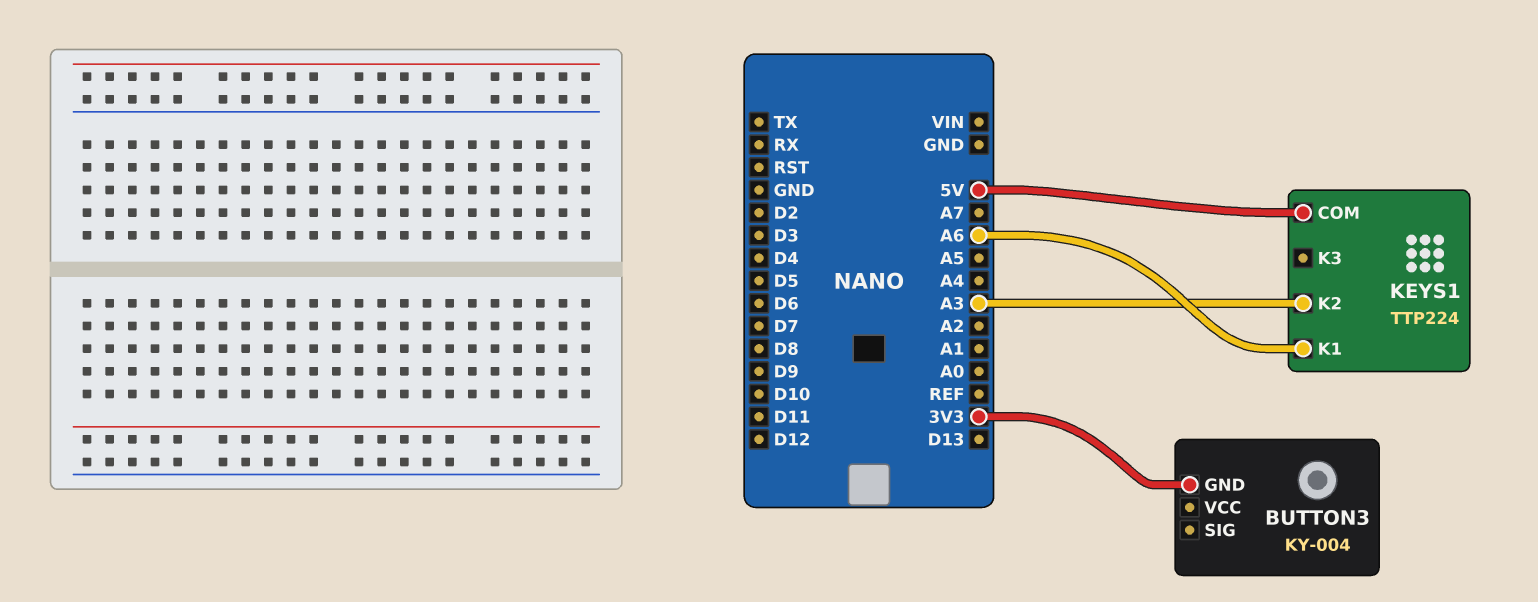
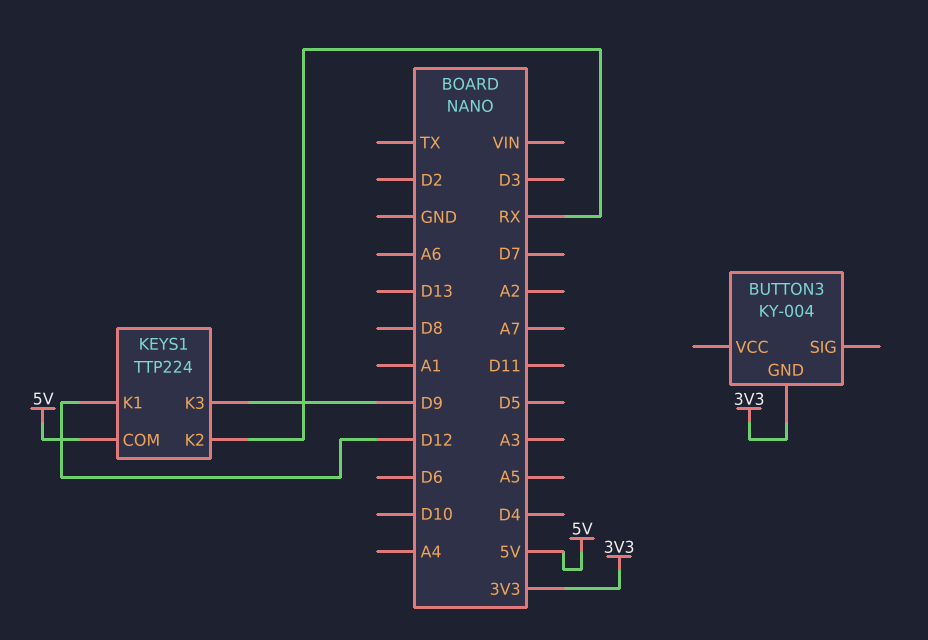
KEYS1 pin K1: A6 -> D12
KEYS1 pin K2: A3 -> RX
KEYS1 pin K3: none -> D9

